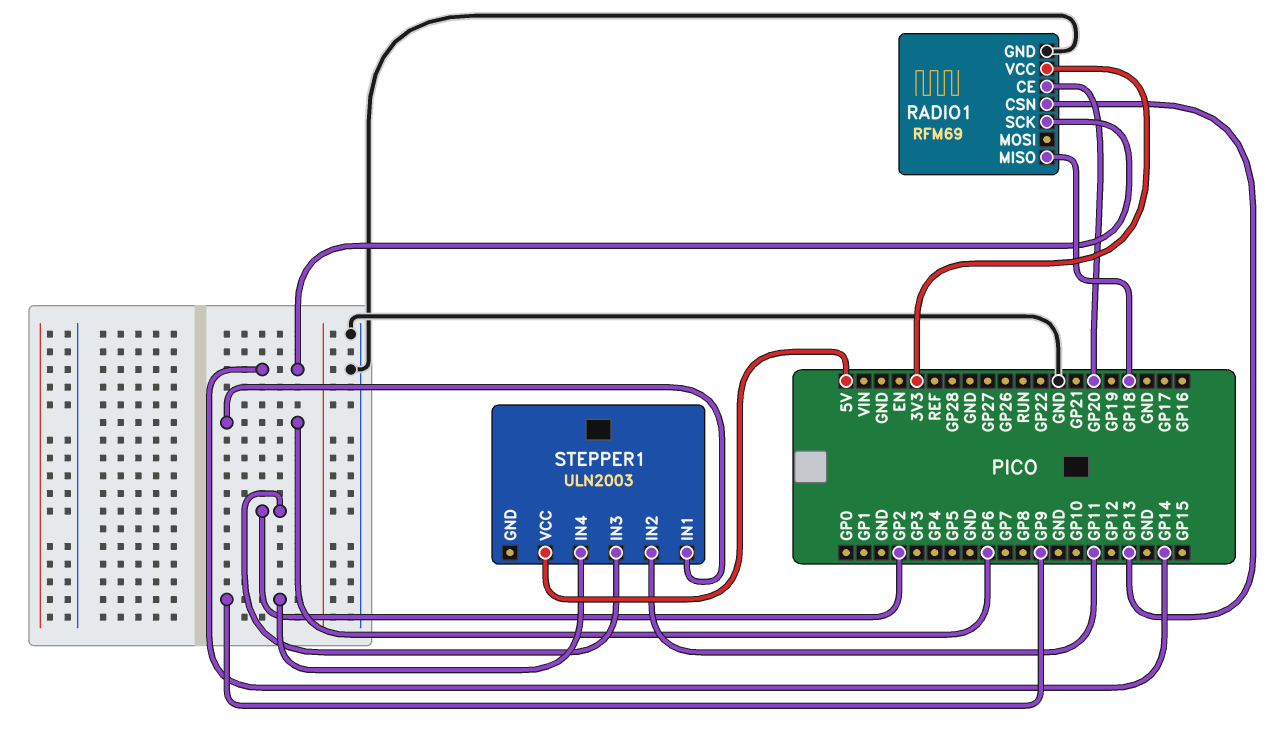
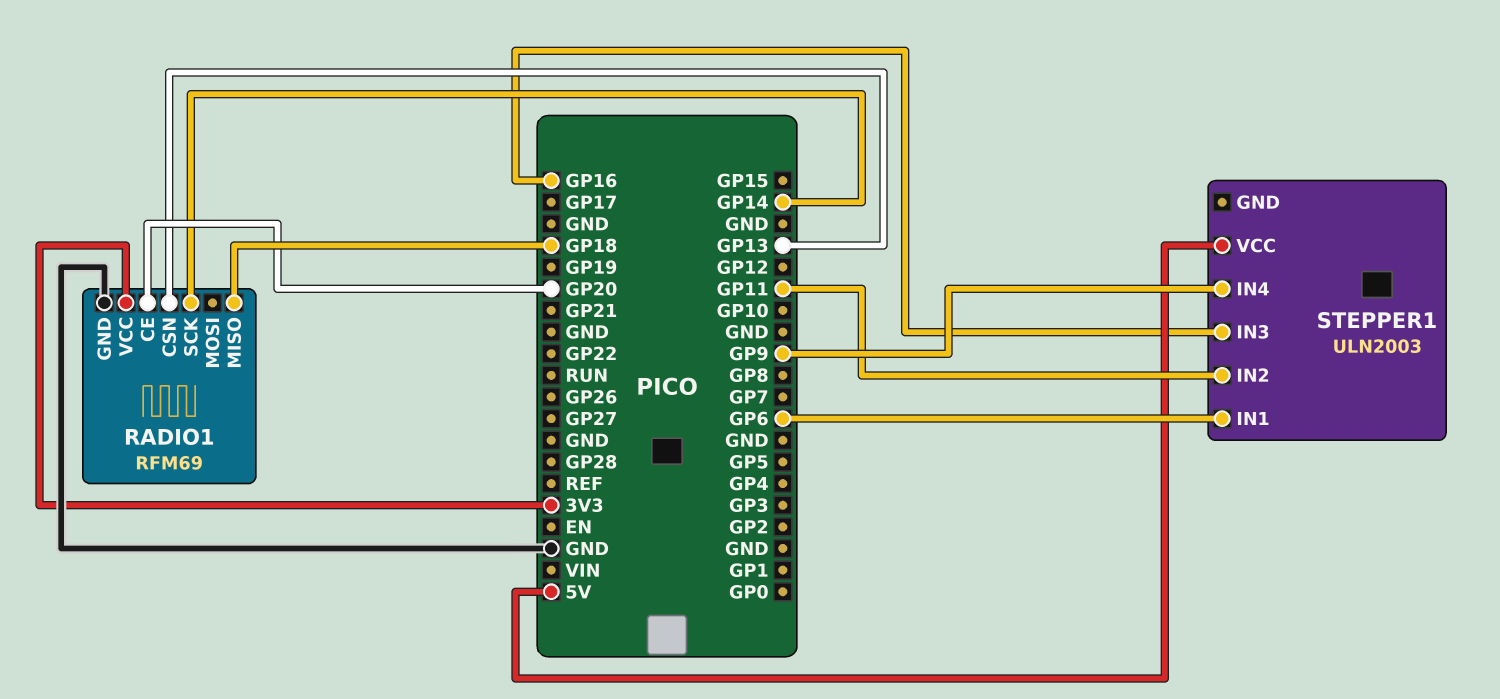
STEPPER1 pin IN3: GP2 -> GP16

